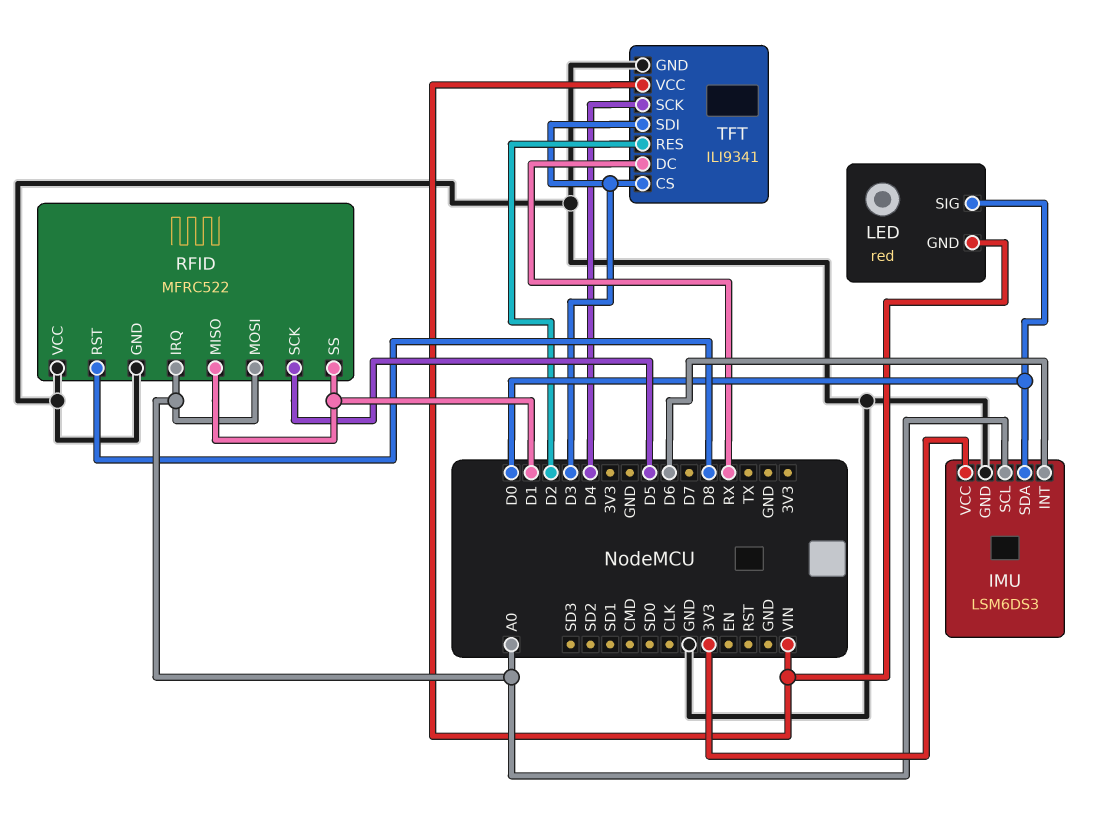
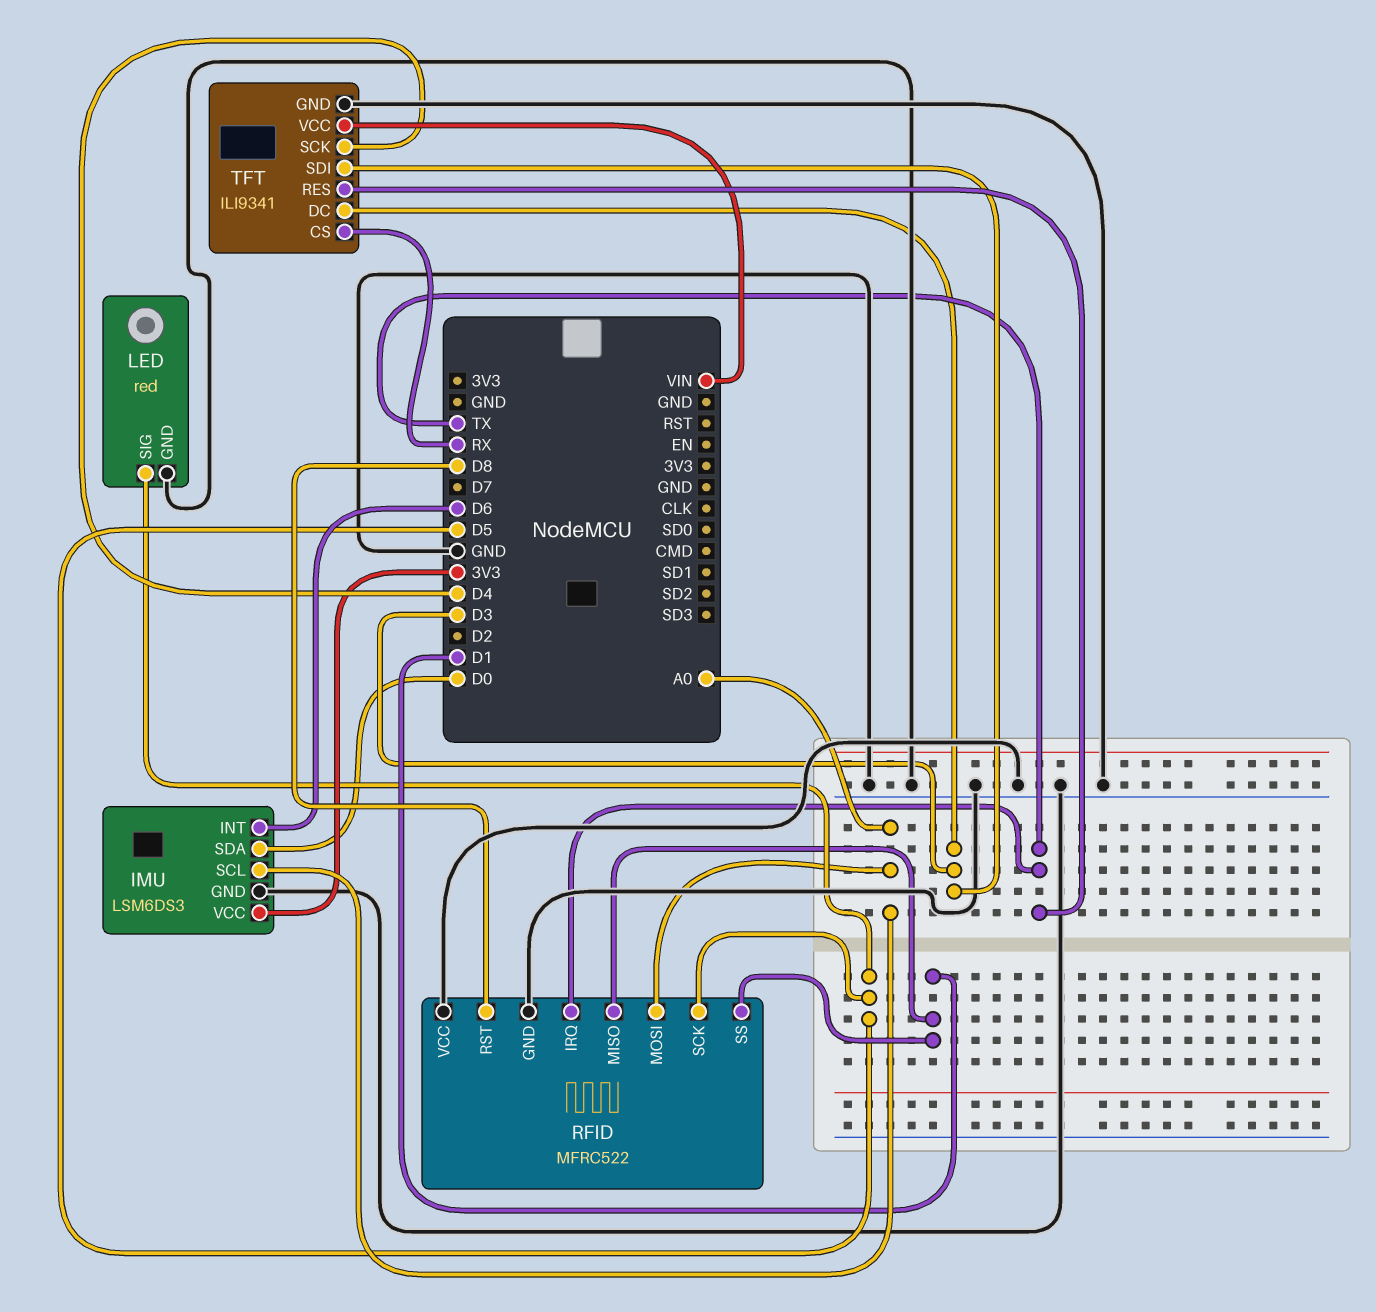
LED pin GND: VIN -> GND
LED pin SIG: D0 -> D5
RFID pin IRQ: A0 -> TX
TFT pin CS: D3 -> RX
TFT pin DC: RX -> D3
TFT pin RES: D2 -> TX

